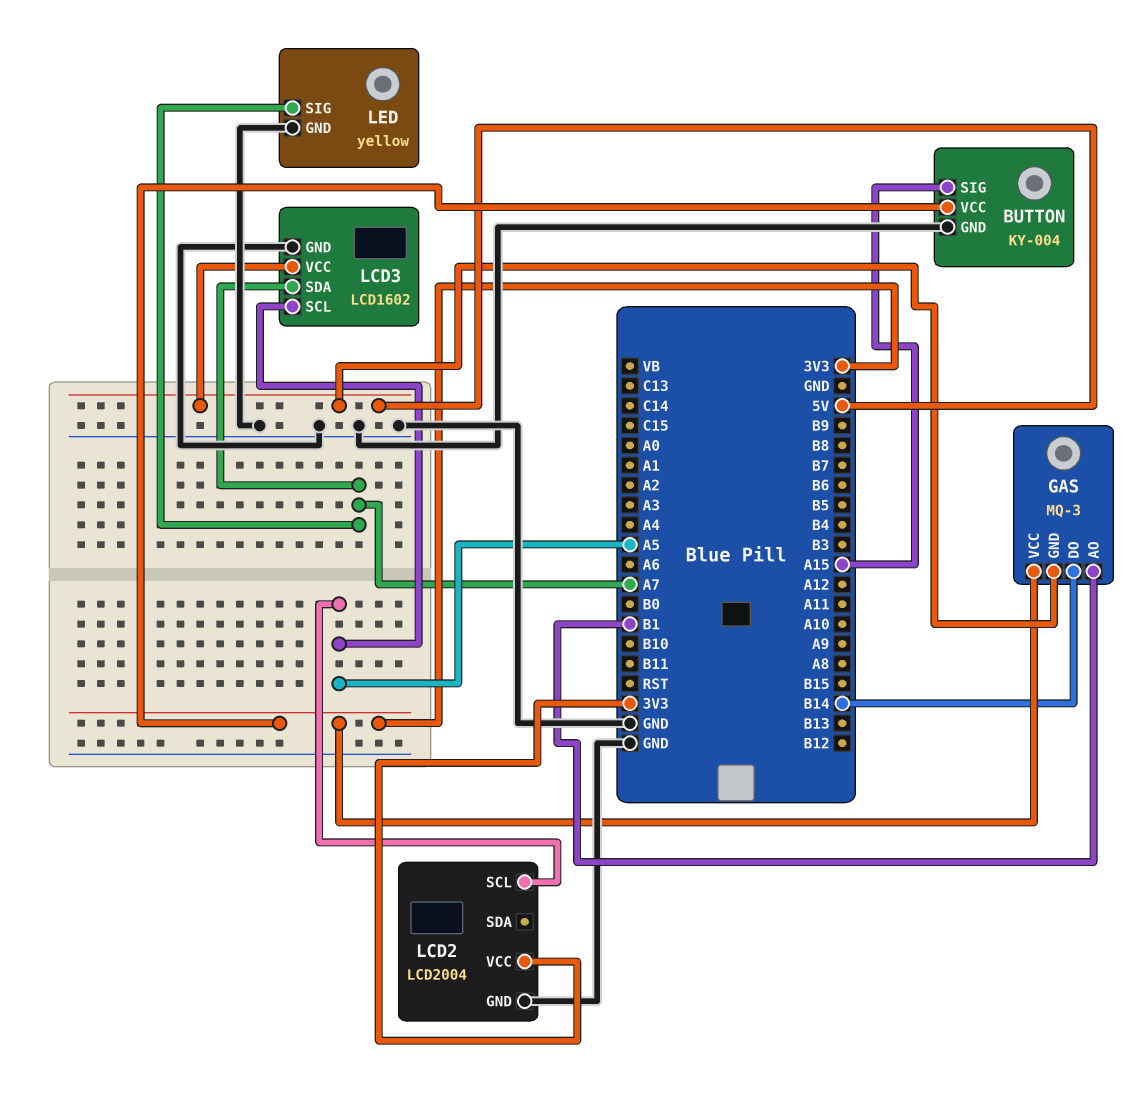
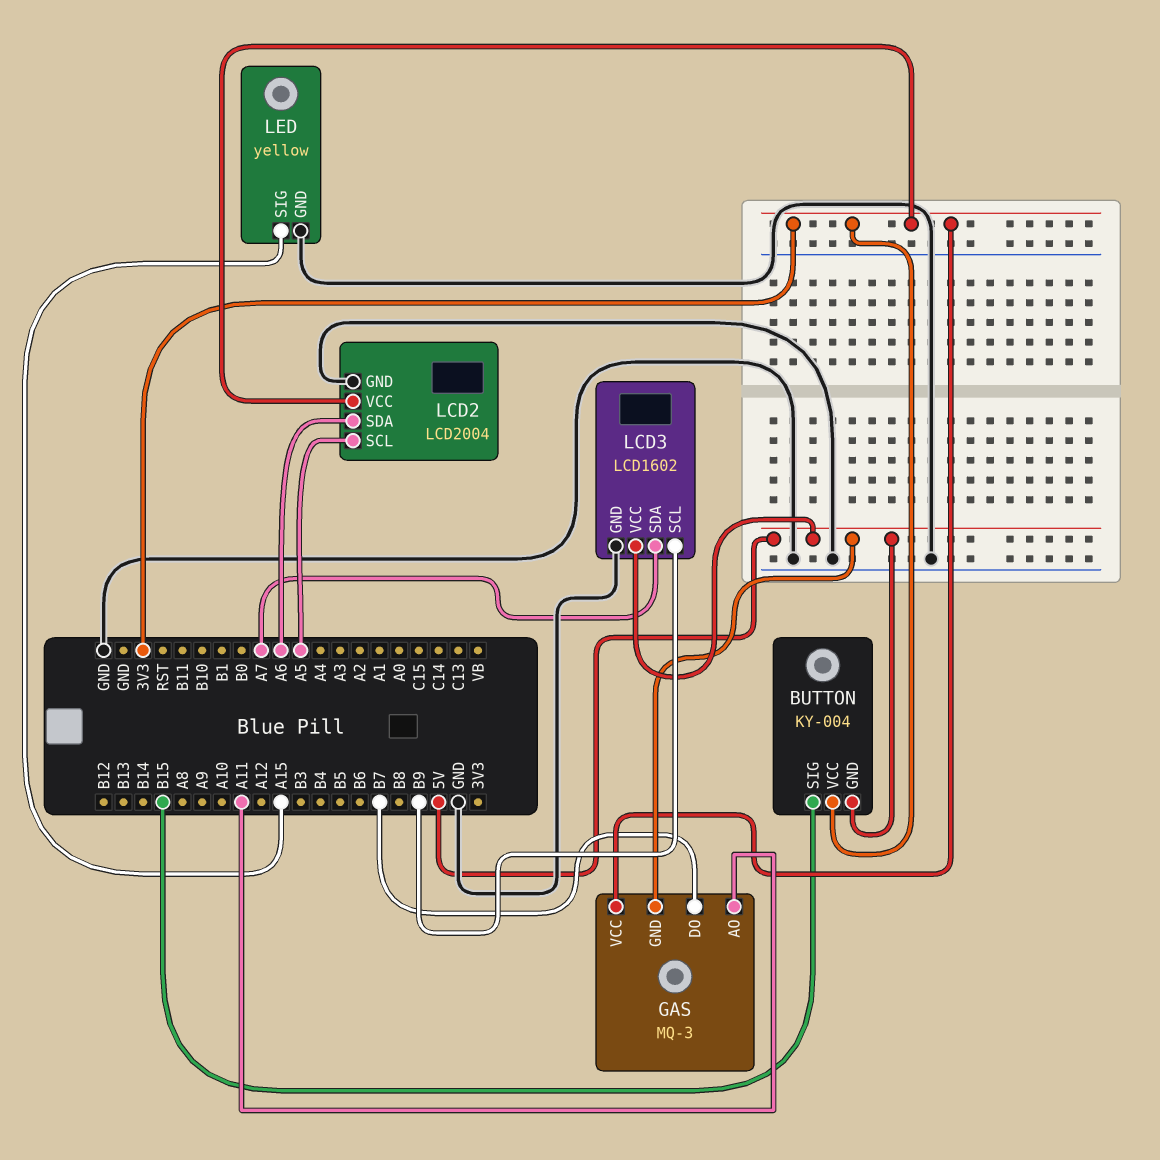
BUTTON pin GND: GND -> 5V
BUTTON pin SIG: A15 -> B15
GAS pin AO: B1 -> A11
GAS pin DO: B14 -> B7
LCD2 pin SDA: none -> A6
LCD3 pin SCL: A5 -> B9
LED pin SIG: A7 -> A15

